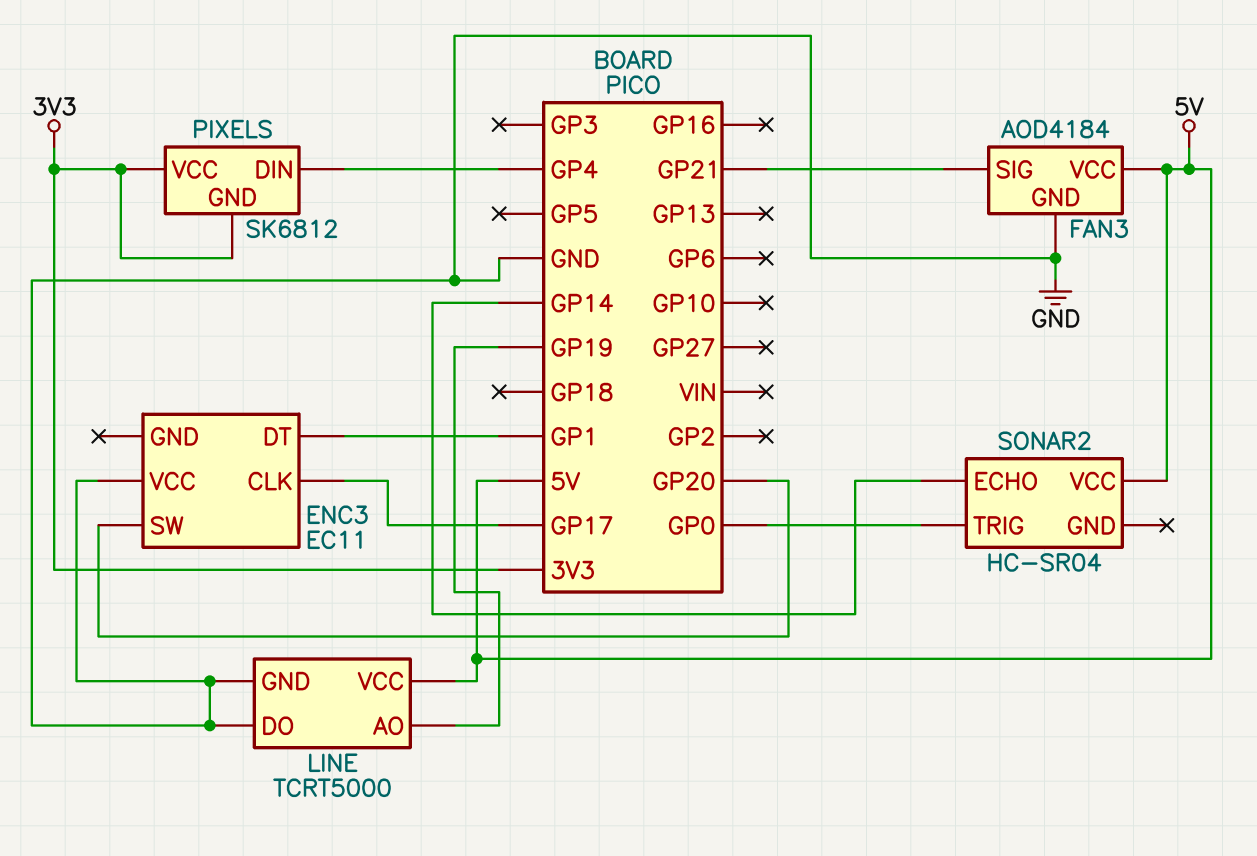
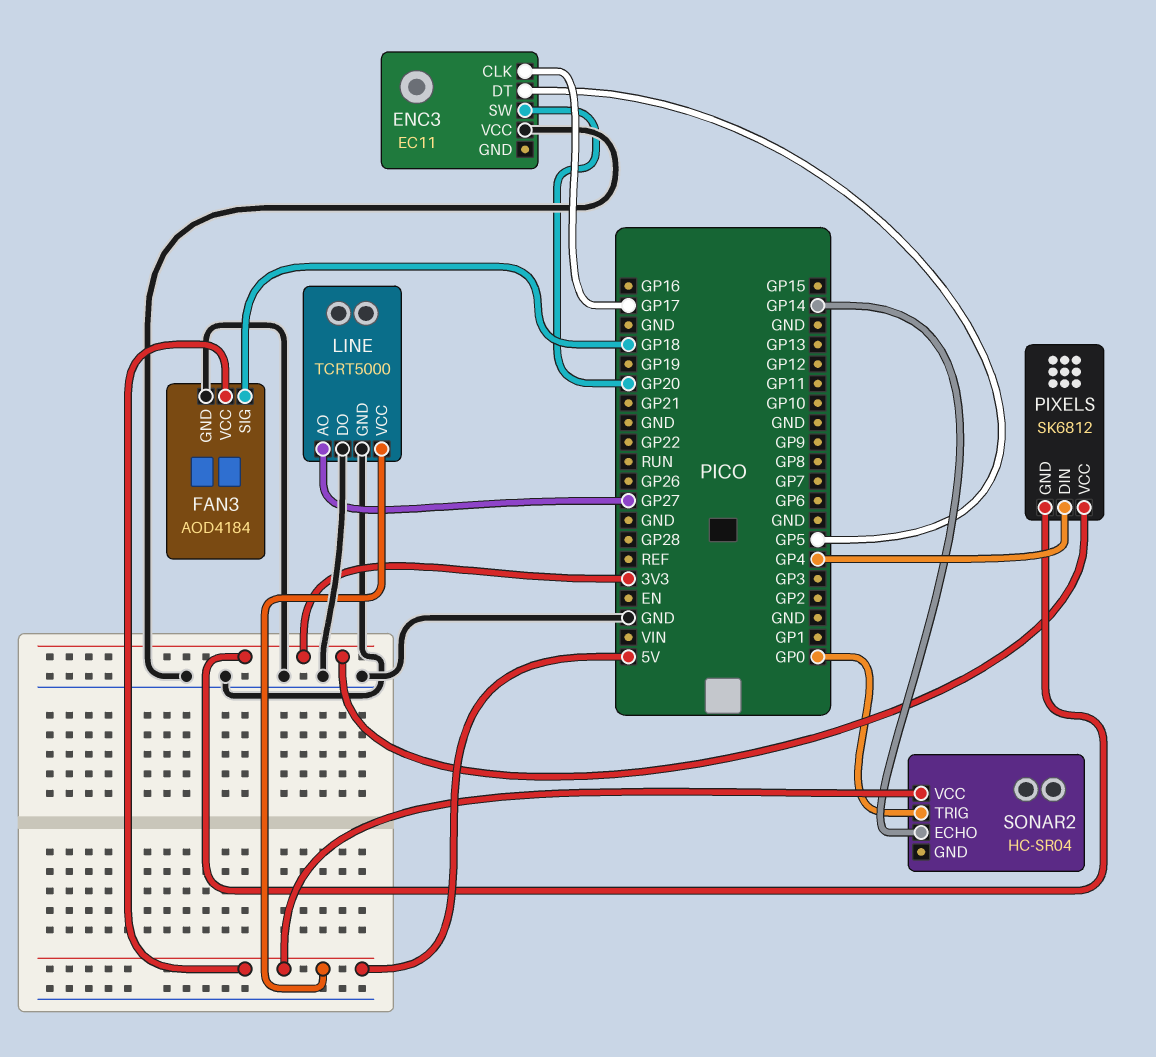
ENC3 pin DT: GP1 -> GP5
FAN3 pin SIG: GP21 -> GP18
LINE pin AO: GP19 -> GP27

